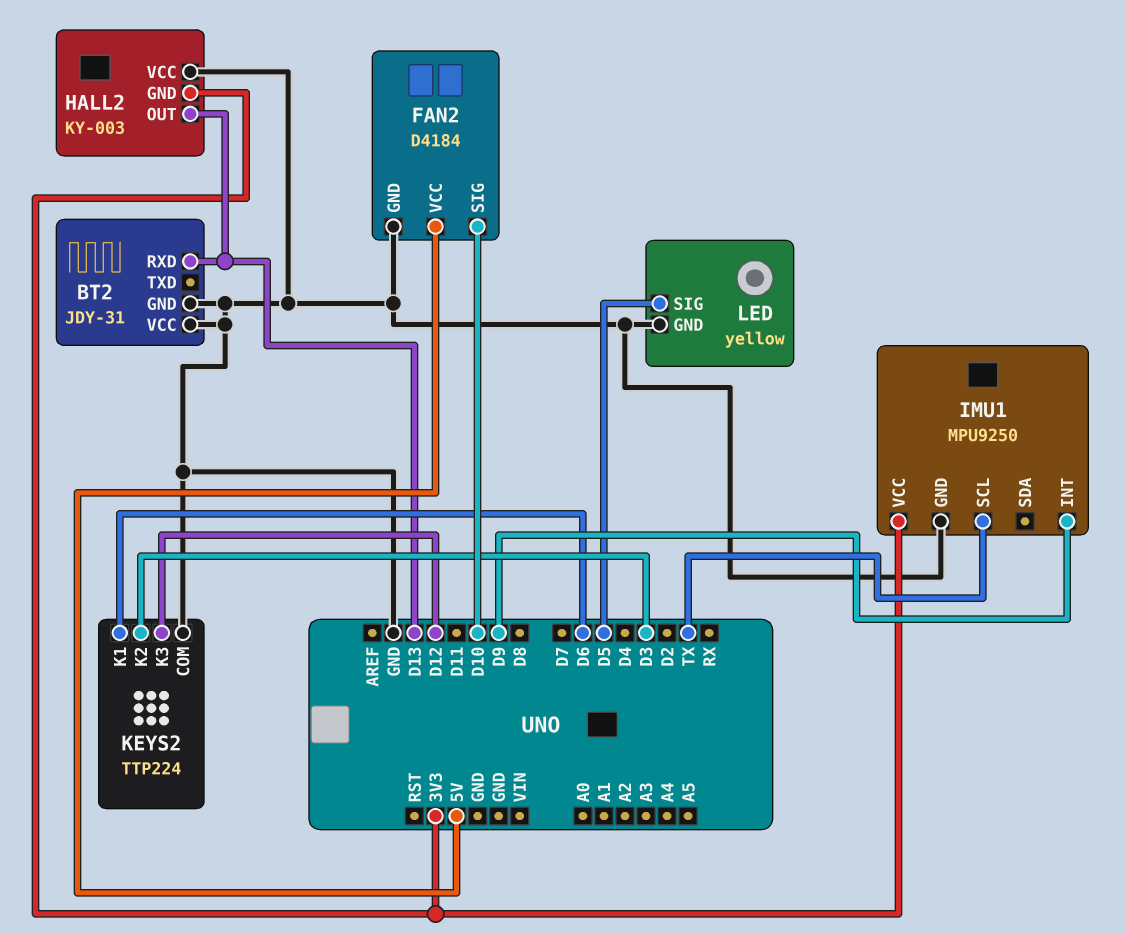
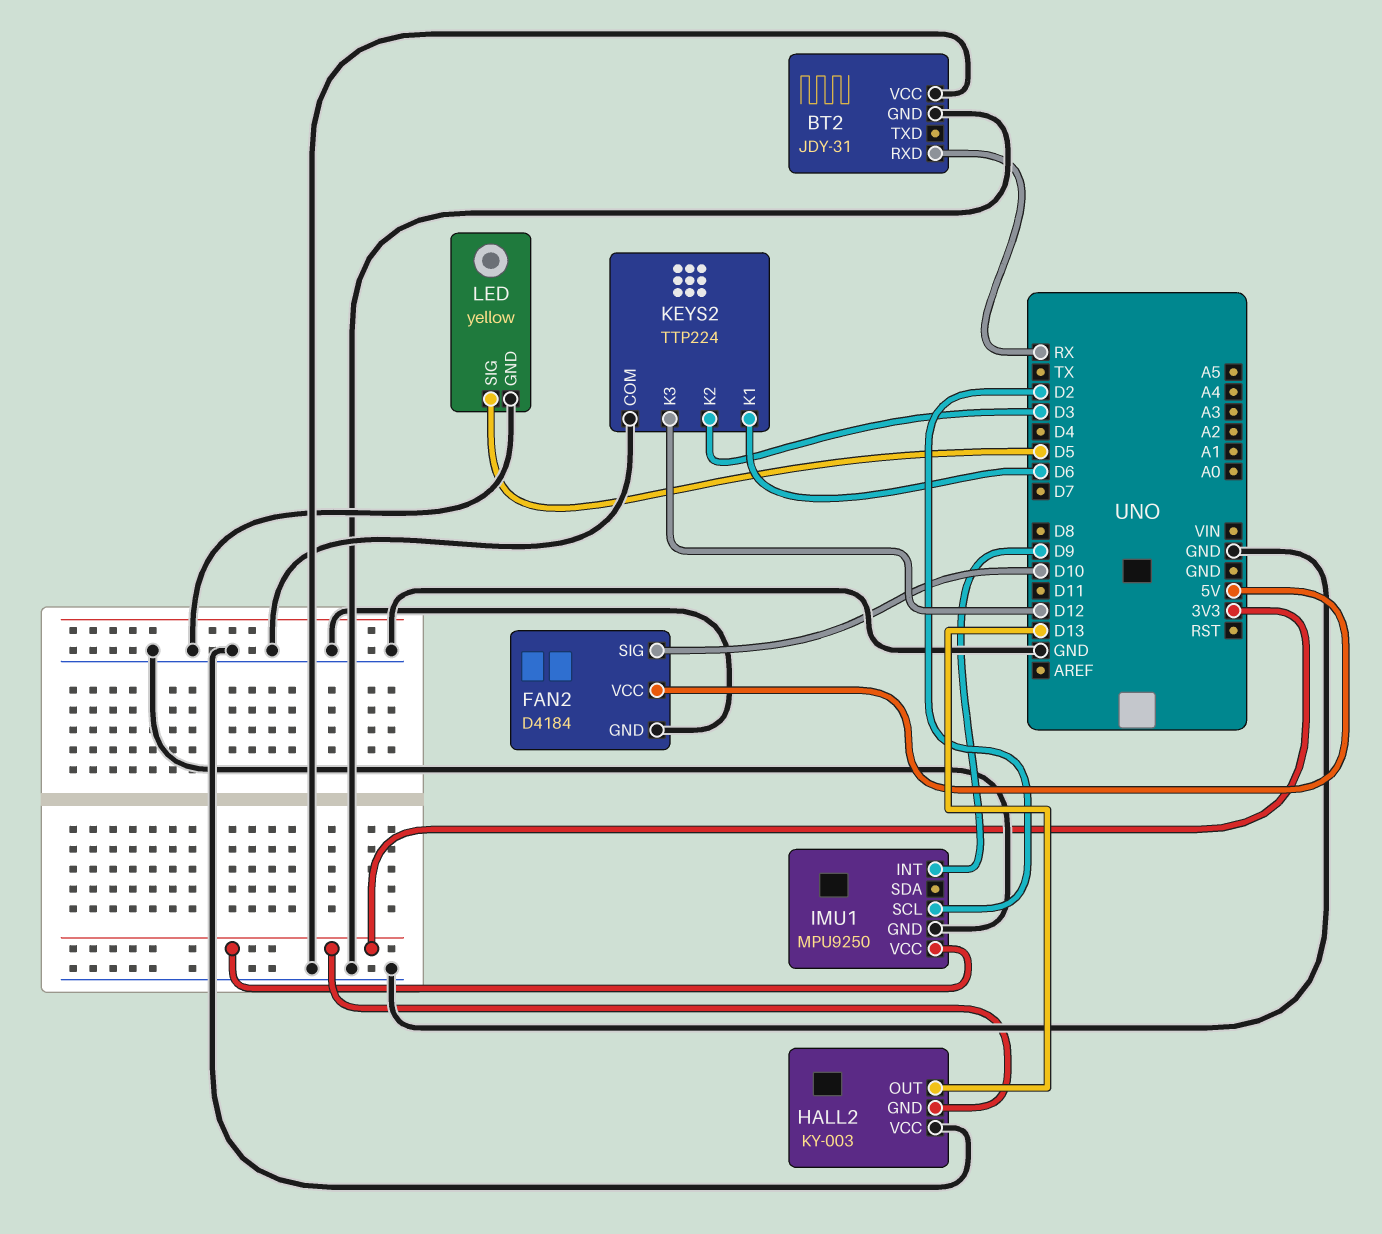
BT2 pin RXD: D13 -> RX
IMU1 pin SCL: TX -> D2

